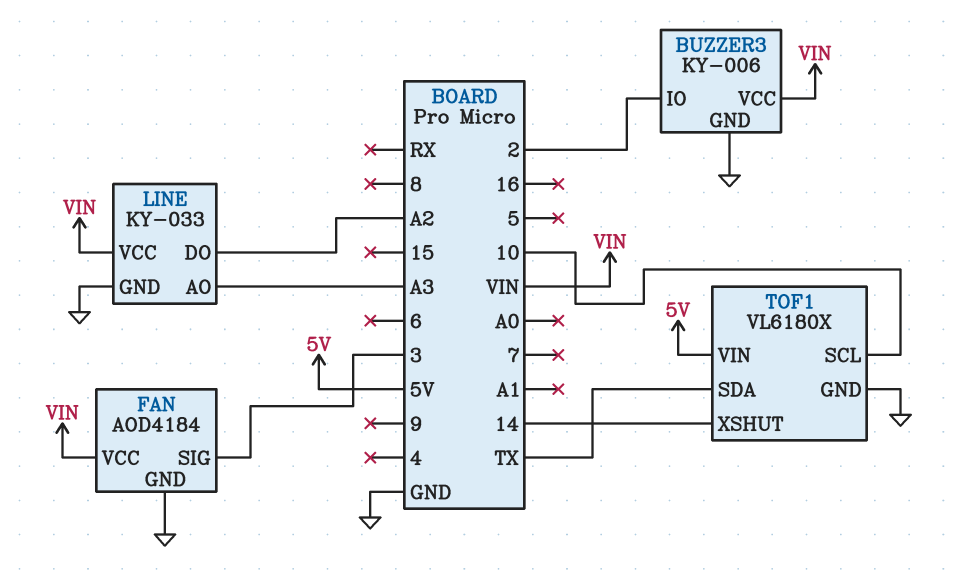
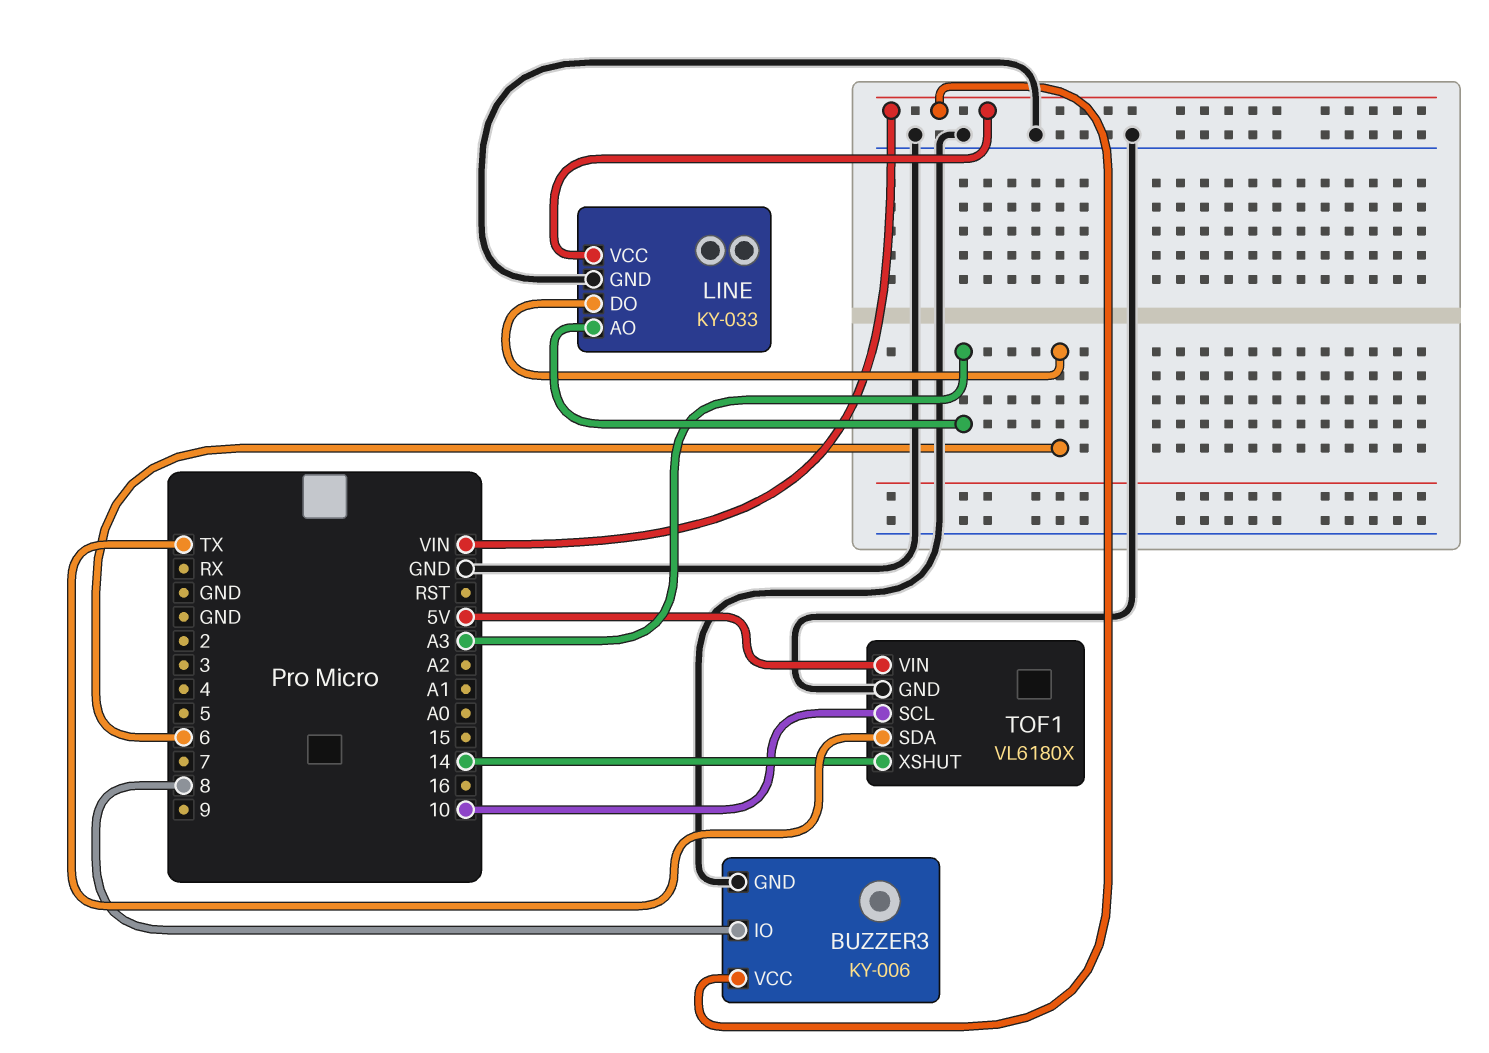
BUZZER3 pin IO: 2 -> 8
FAN: AOD4184 -> none
FAN pin GND: GND -> none
FAN pin SIG: 3 -> none
FAN pin VCC: VIN -> none
LINE pin DO: A2 -> 6

